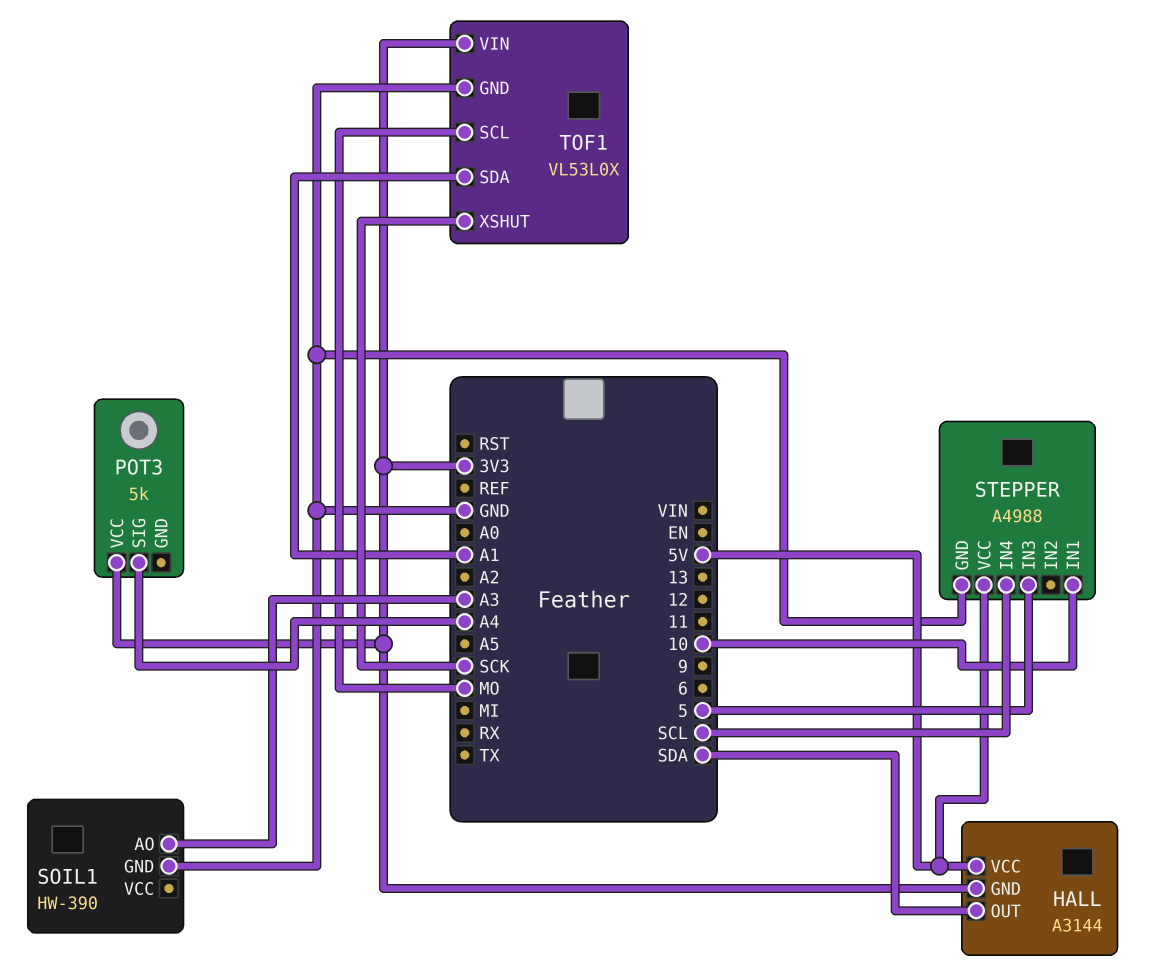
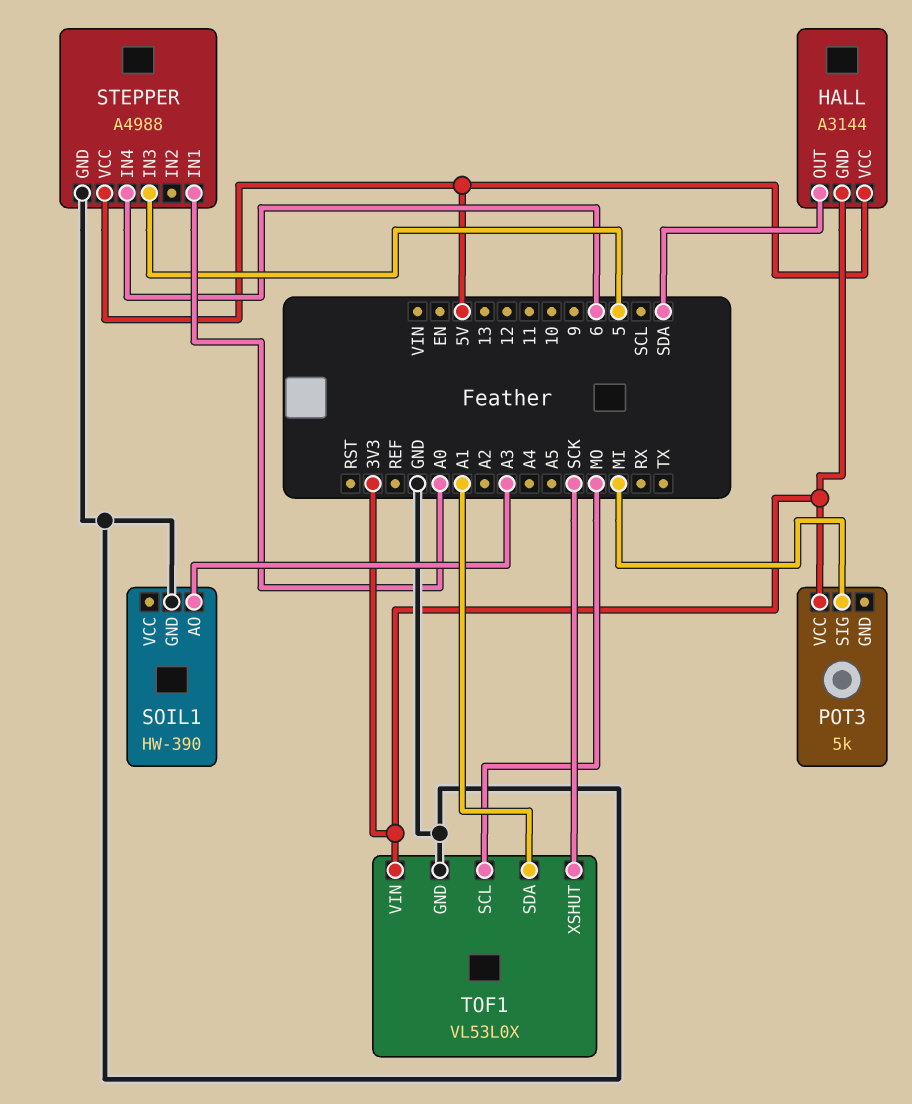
POT3 pin SIG: A4 -> MI
STEPPER pin IN1: 10 -> A0
STEPPER pin IN4: SCL -> 6

